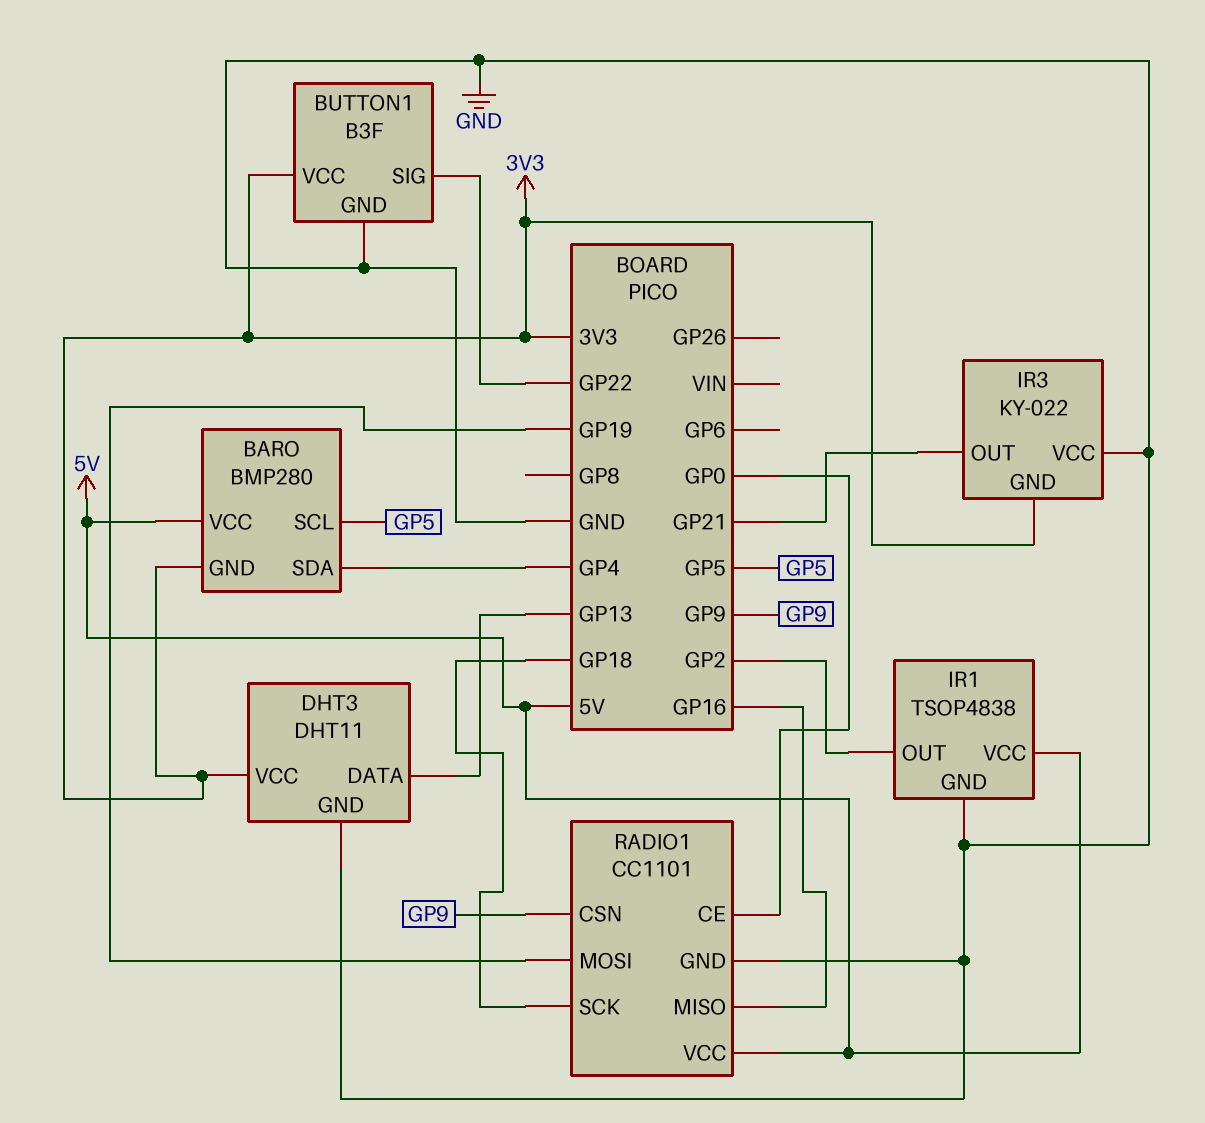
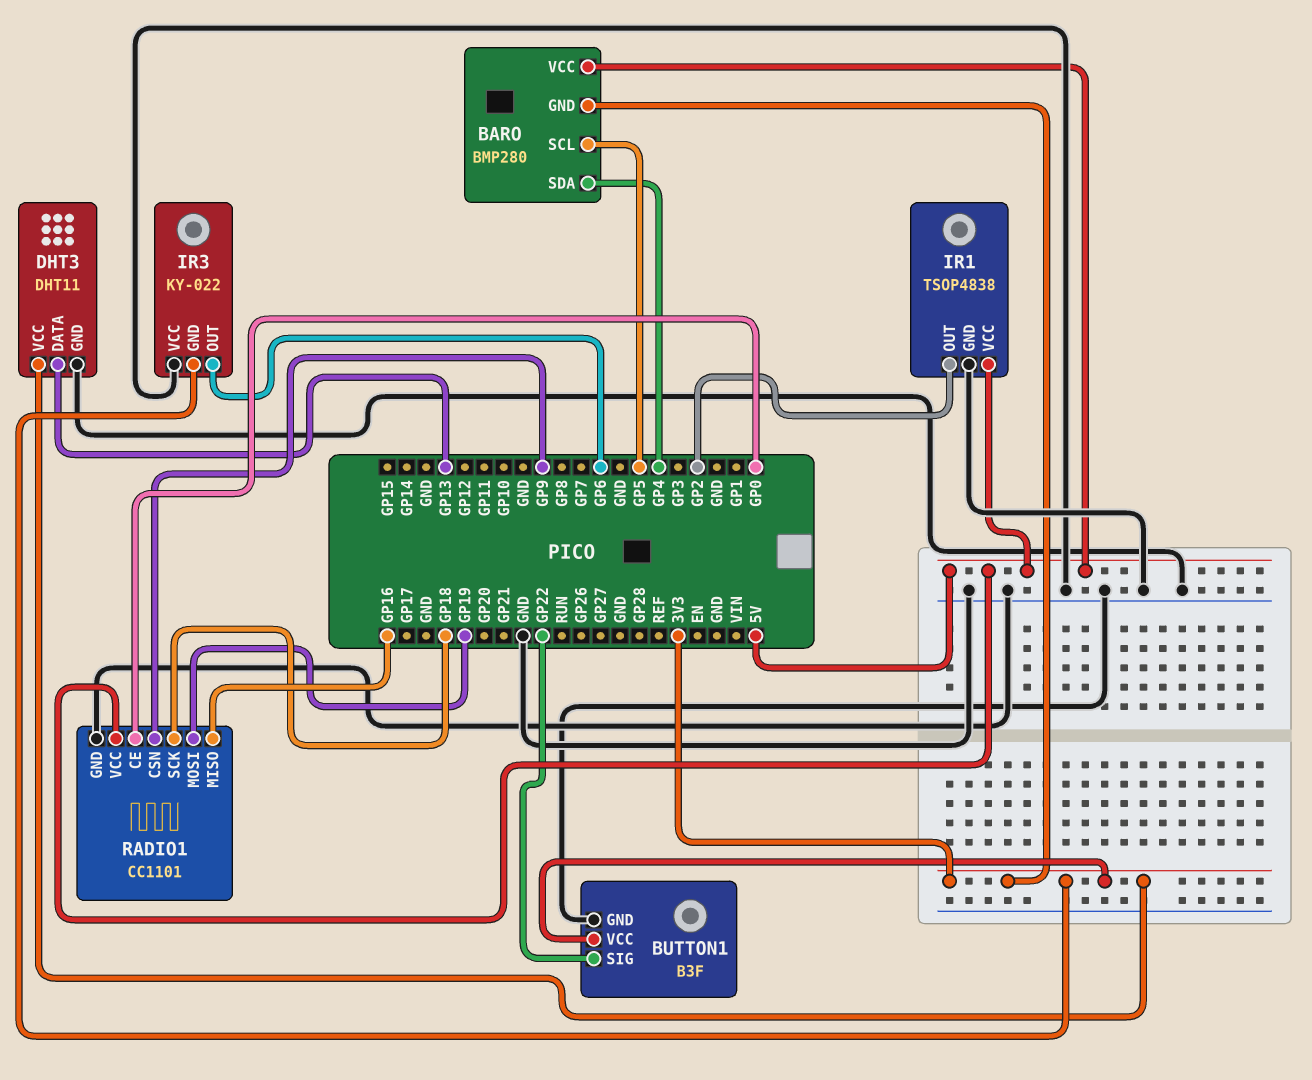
IR3 pin OUT: GP21 -> GP6

